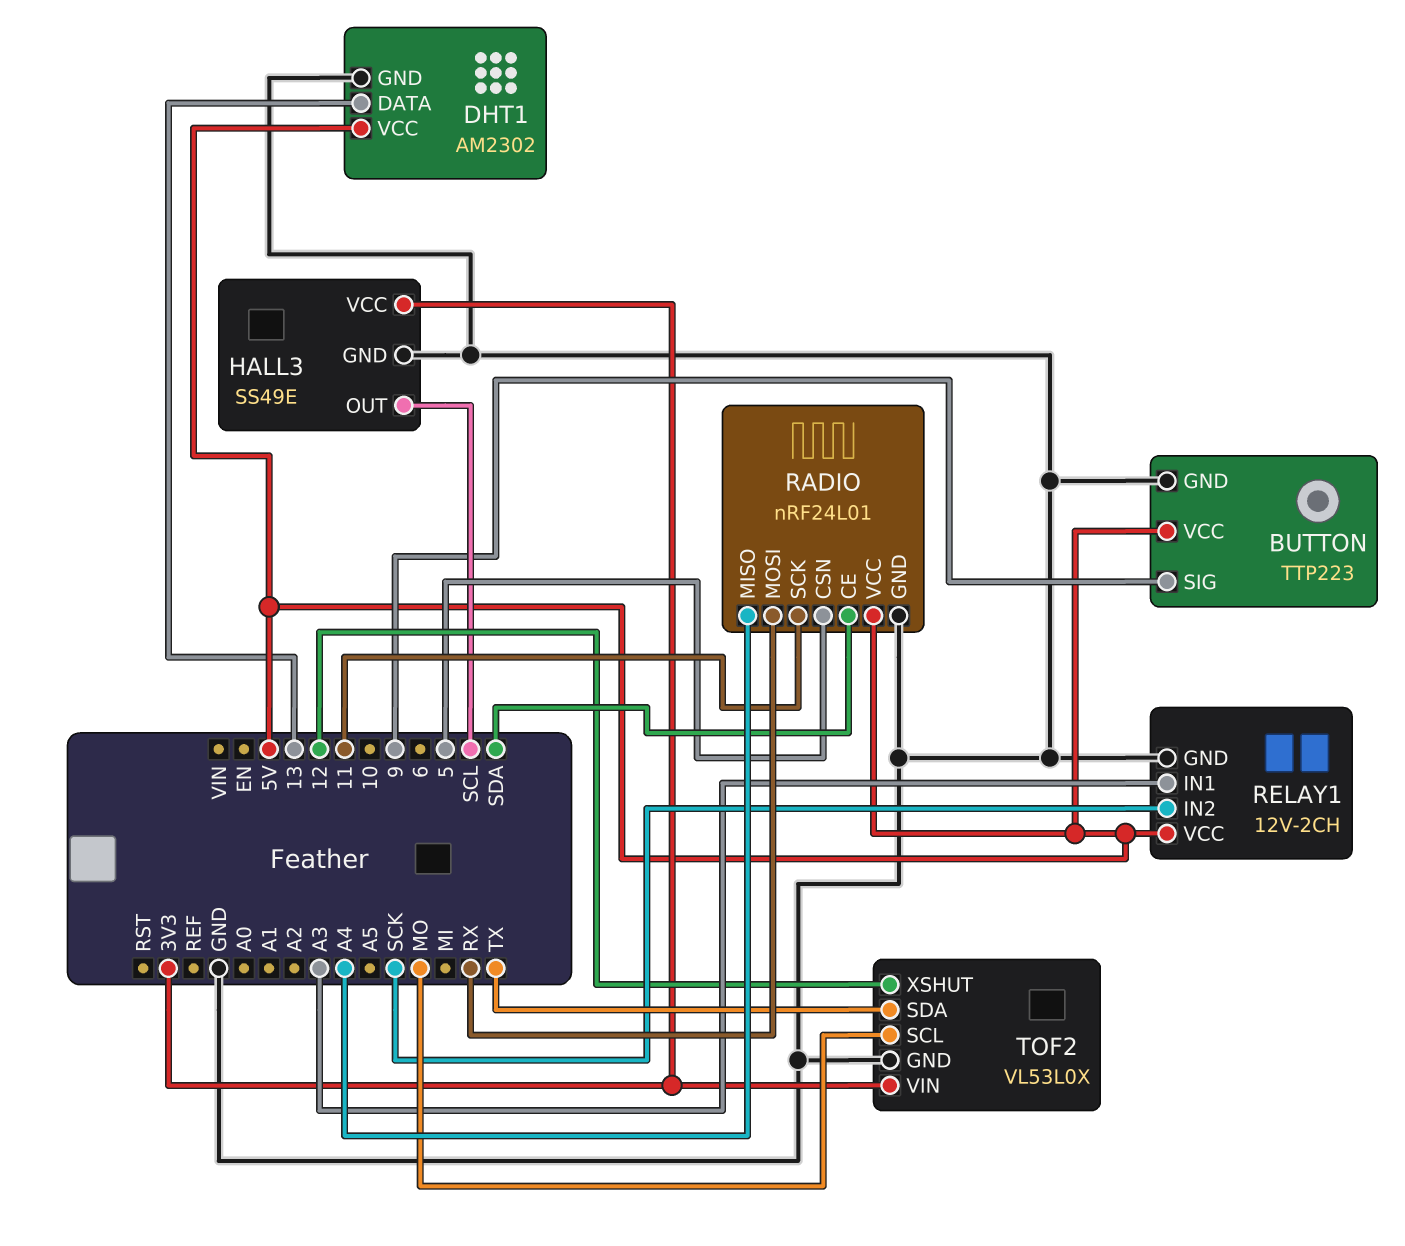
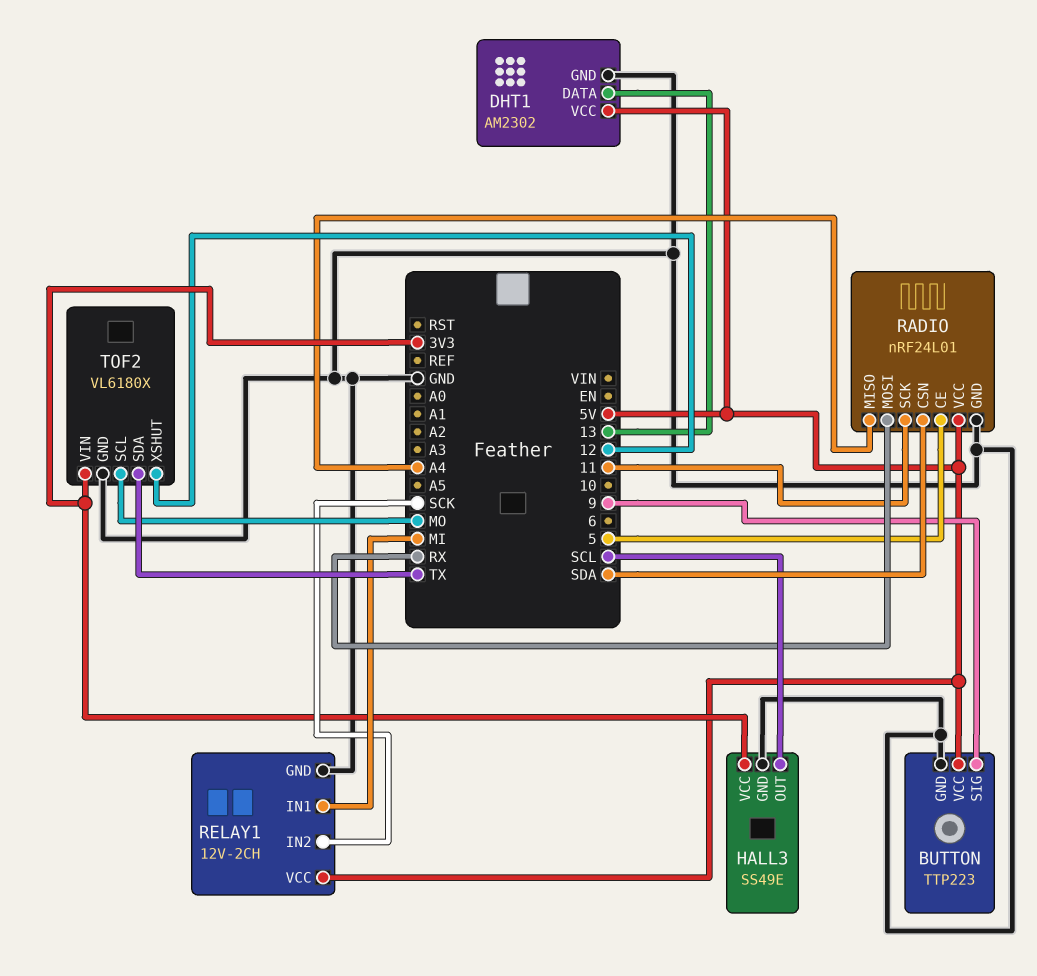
RADIO pin CE: SDA -> 5
RADIO pin CSN: 5 -> SDA
RELAY1 pin IN1: A3 -> MI
TOF2: VL53L0X -> VL6180X

